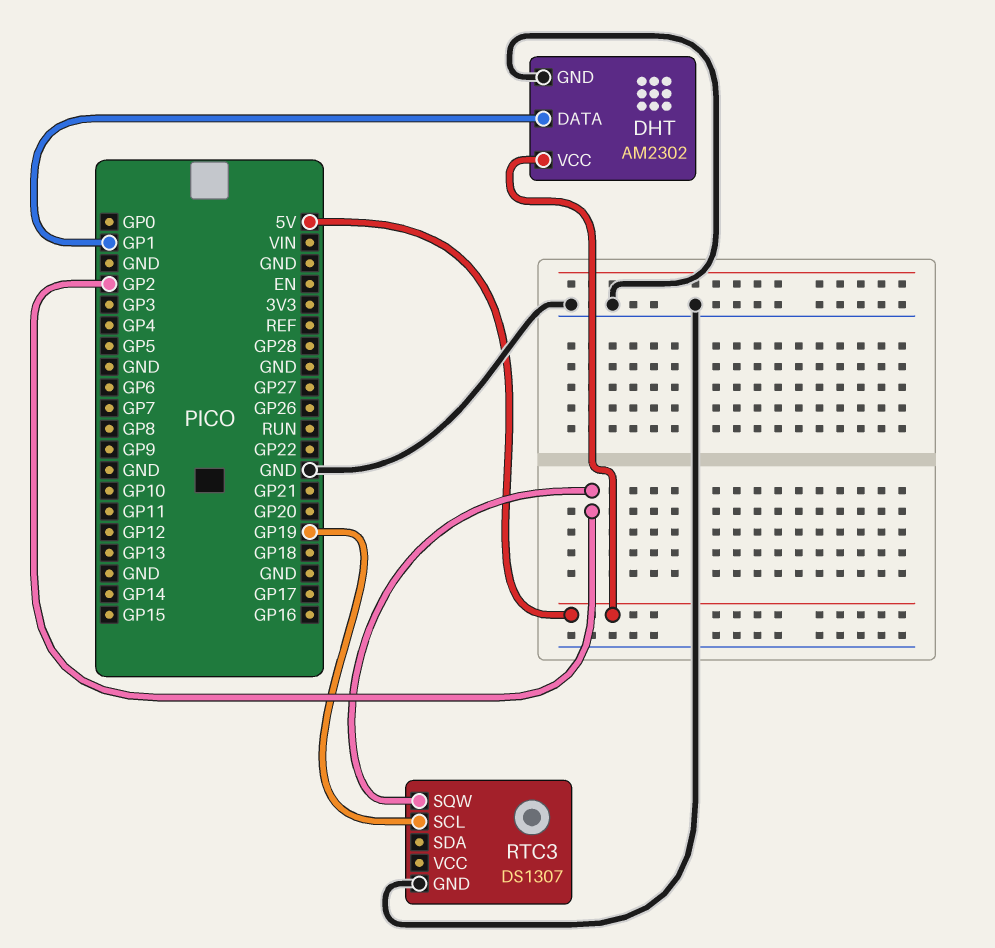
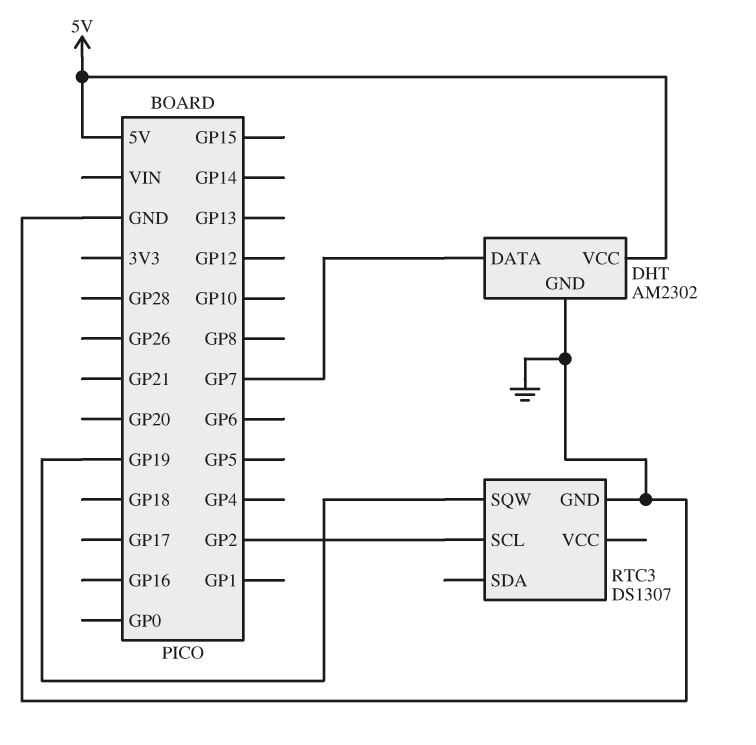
DHT pin DATA: GP1 -> GP7
RTC3 pin SCL: GP19 -> GP2
RTC3 pin SQW: GP2 -> GP19

